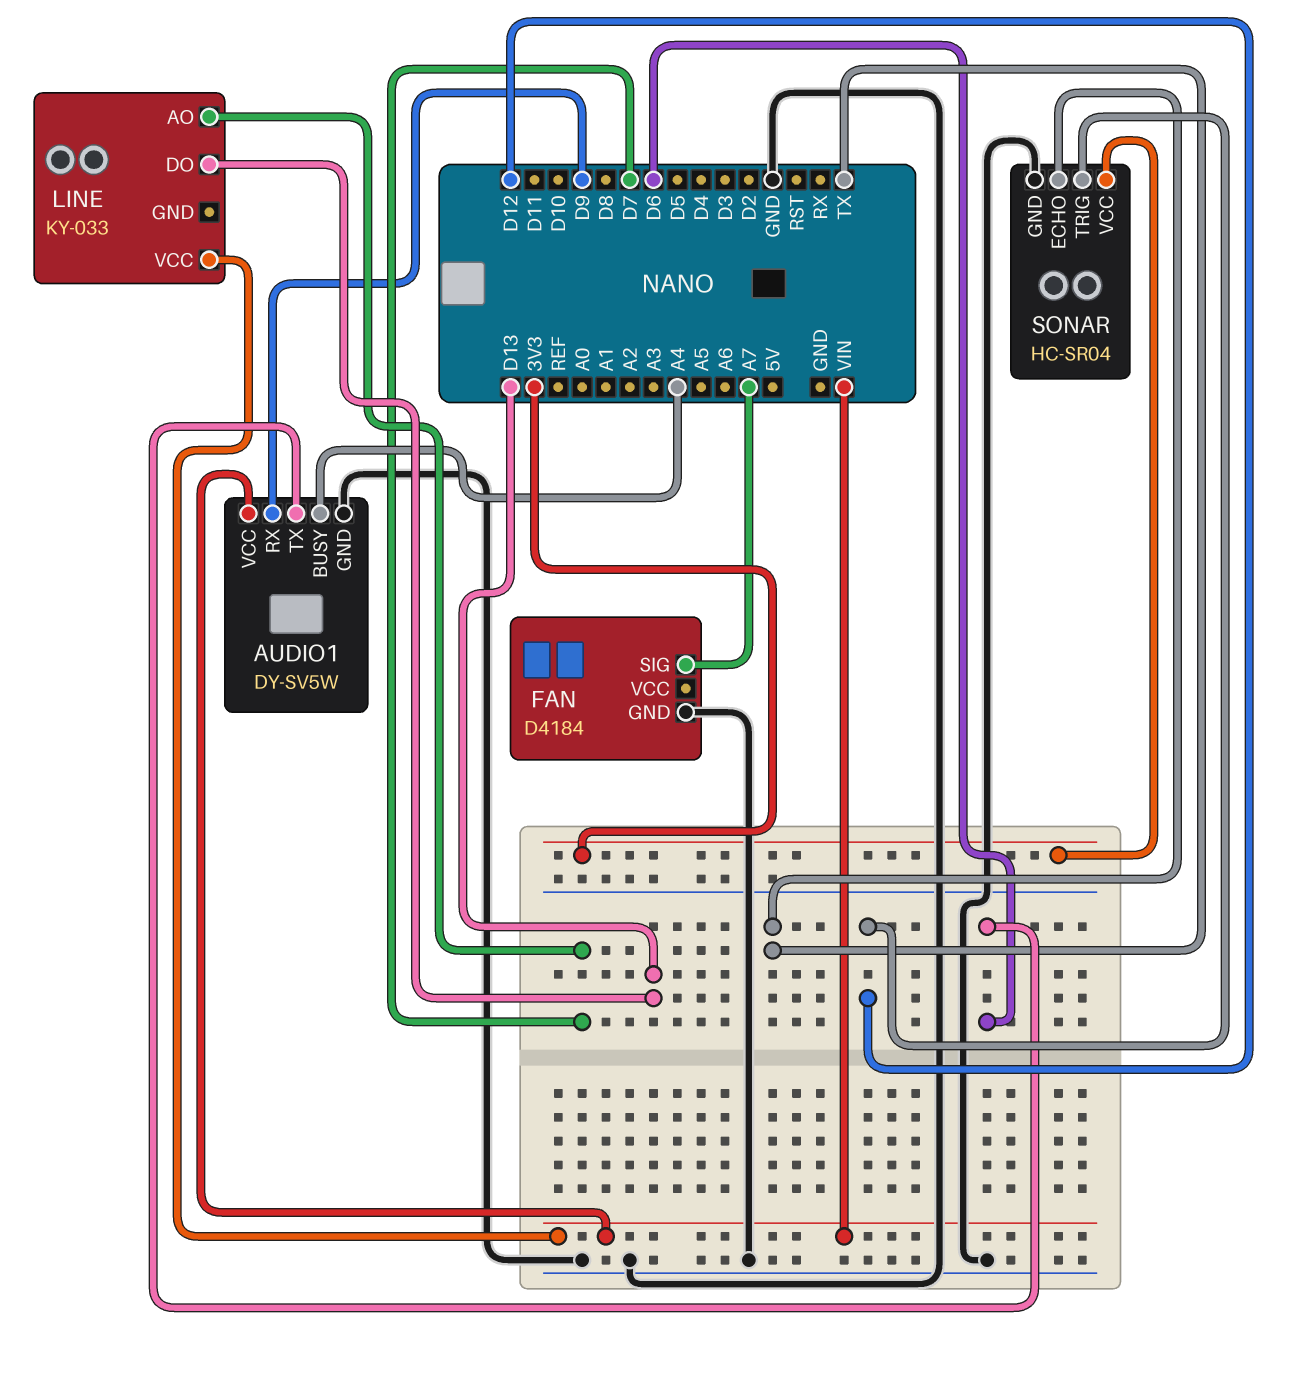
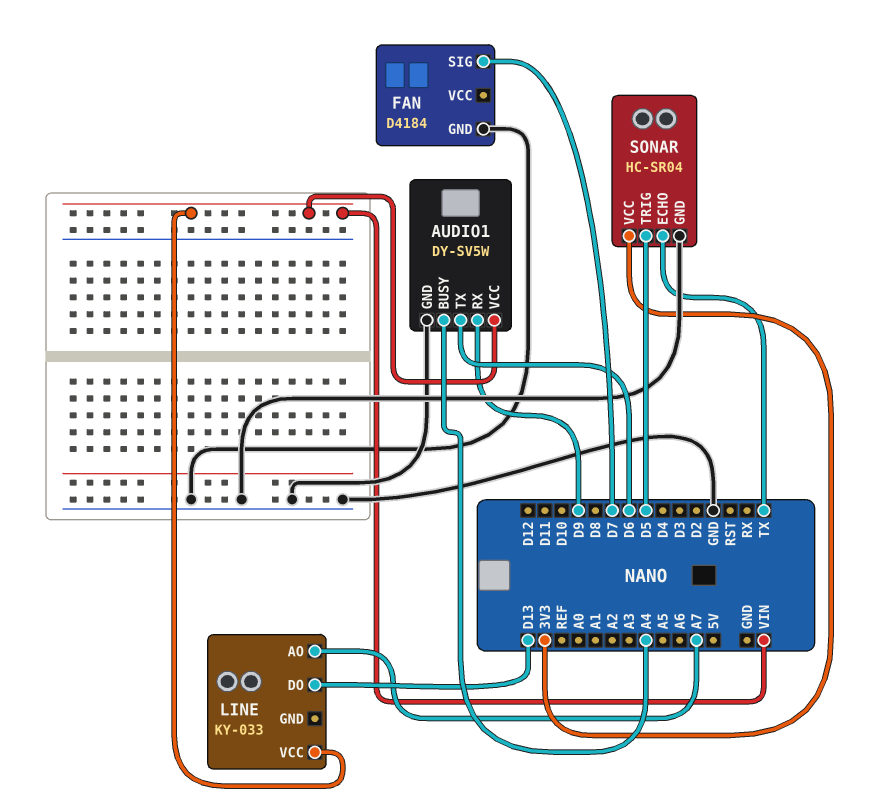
FAN pin SIG: A7 -> D7
LINE pin AO: D7 -> A7
SONAR pin TRIG: D12 -> D5

